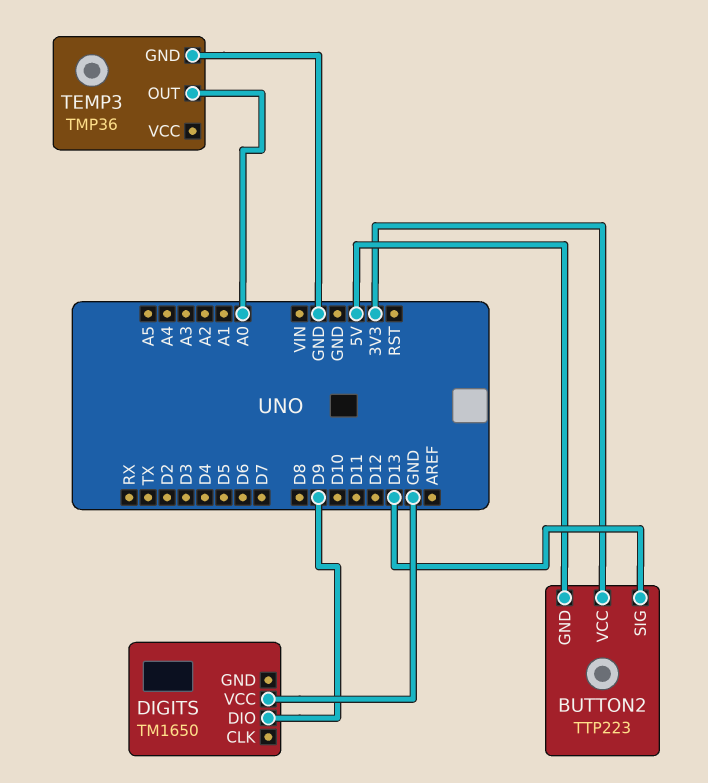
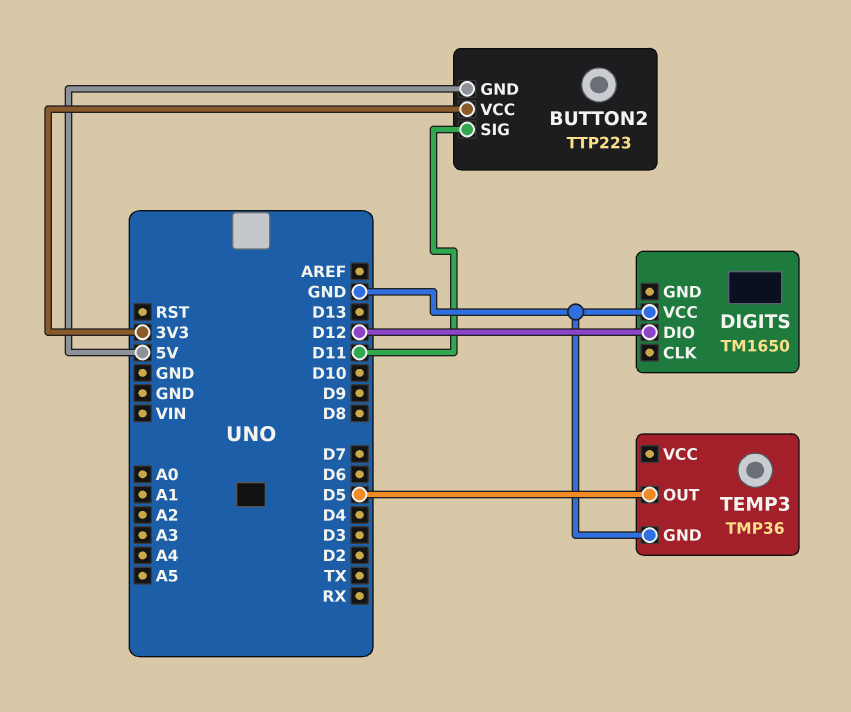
BUTTON2 pin SIG: D13 -> D11
DIGITS pin DIO: D9 -> D12
TEMP3 pin OUT: A0 -> D5

